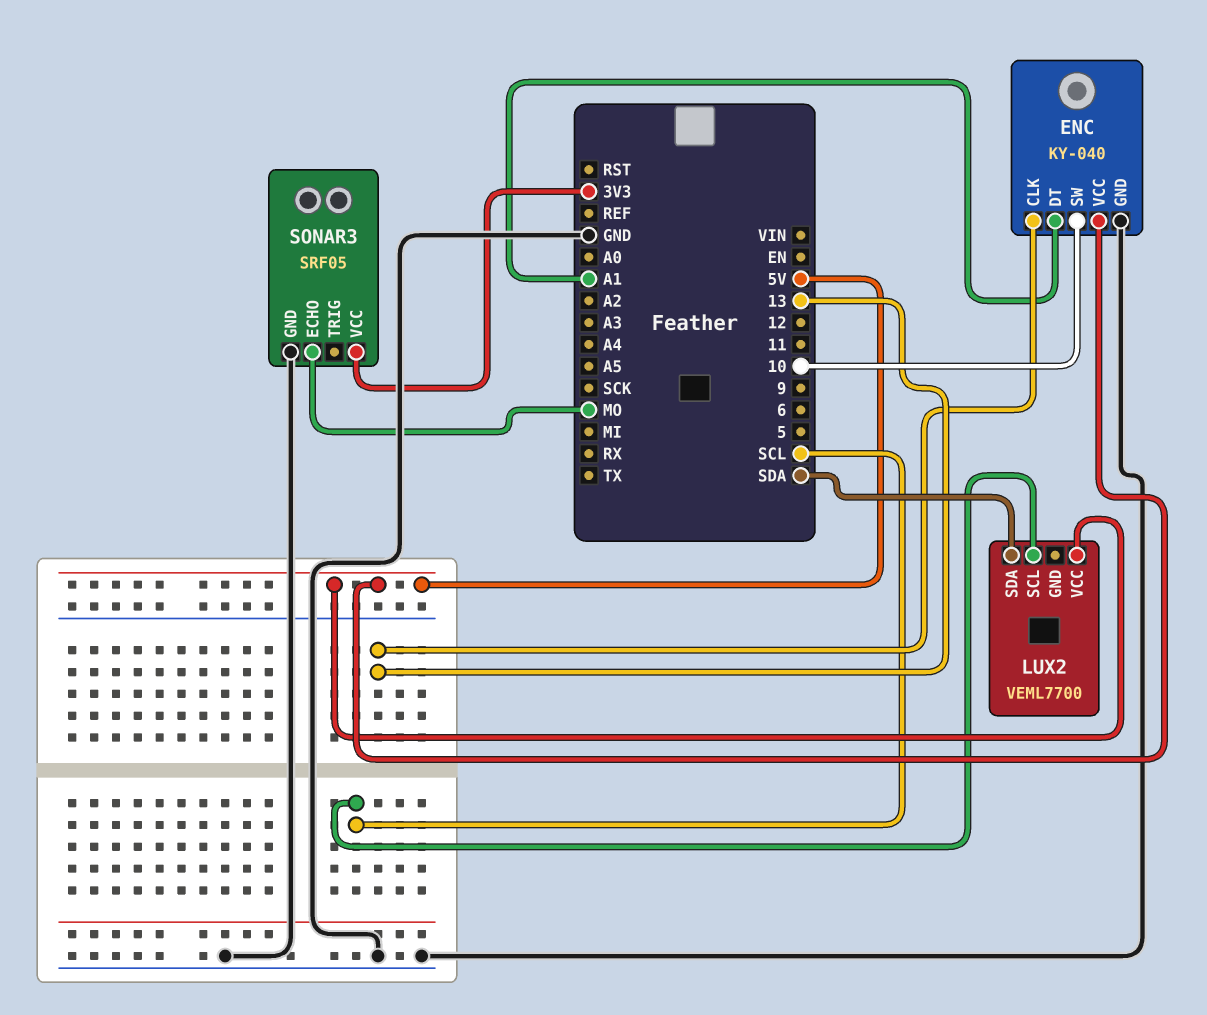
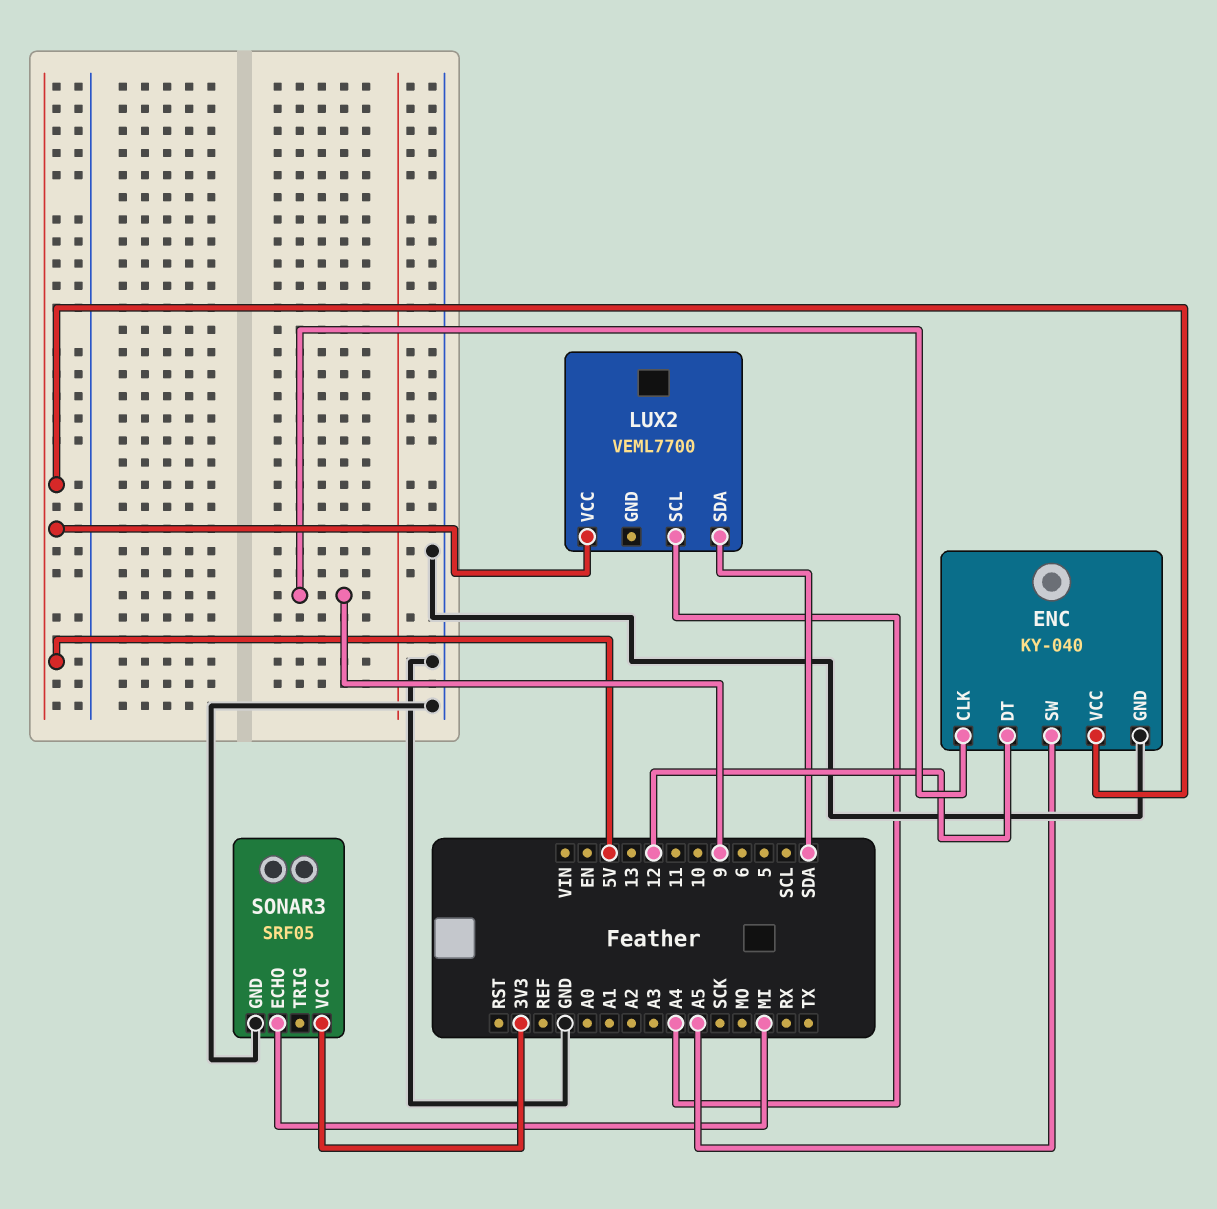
ENC pin CLK: 13 -> 9
ENC pin DT: A1 -> 12
ENC pin SW: 10 -> A5
LUX2 pin SCL: SCL -> A4
SONAR3 pin ECHO: MO -> MI

